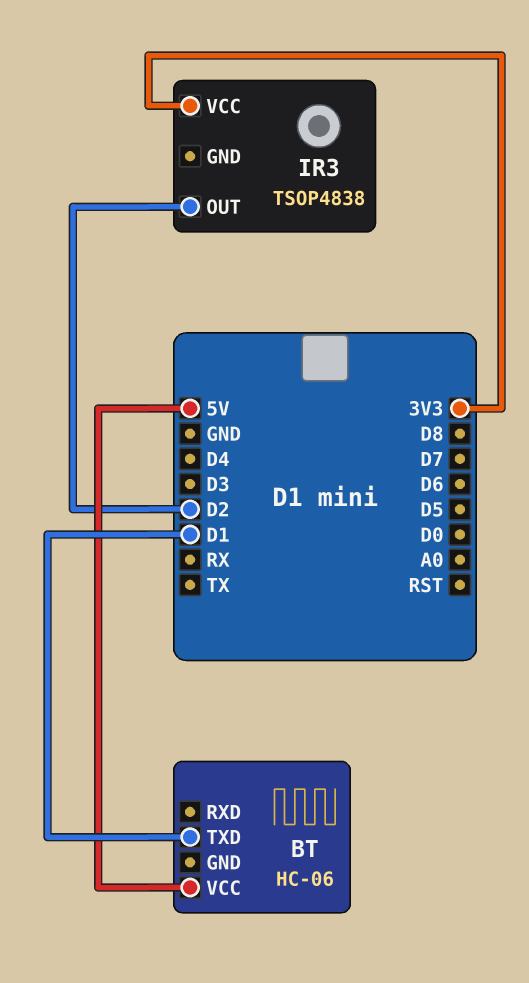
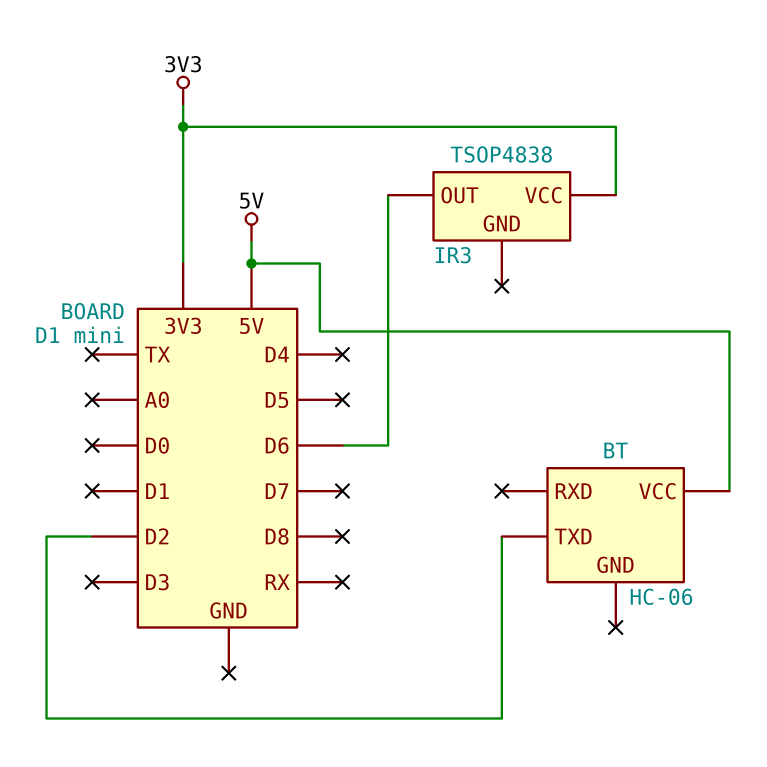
BT pin TXD: D1 -> D2
IR3 pin OUT: D2 -> D6

